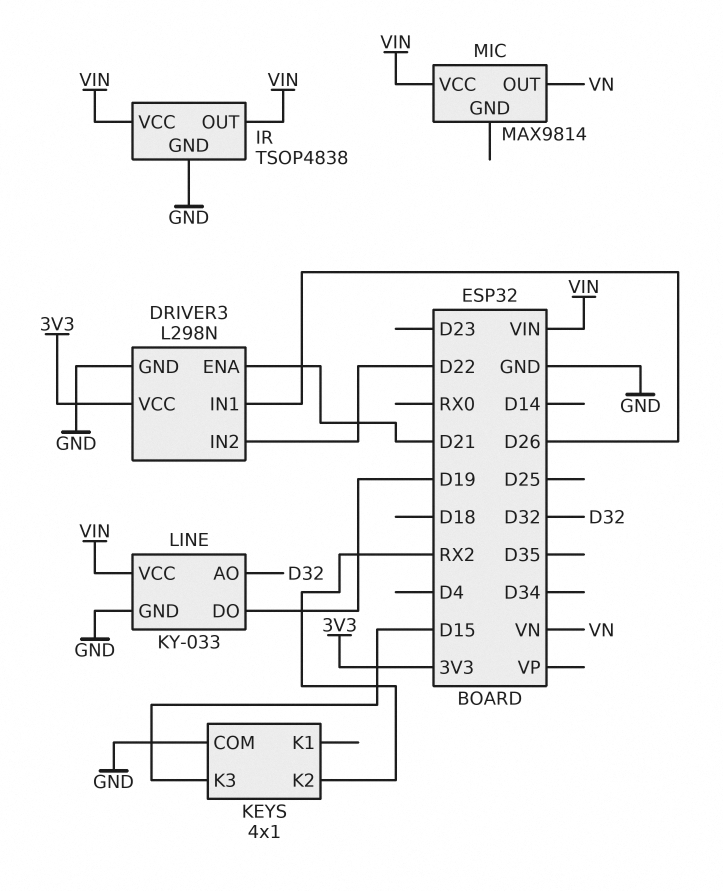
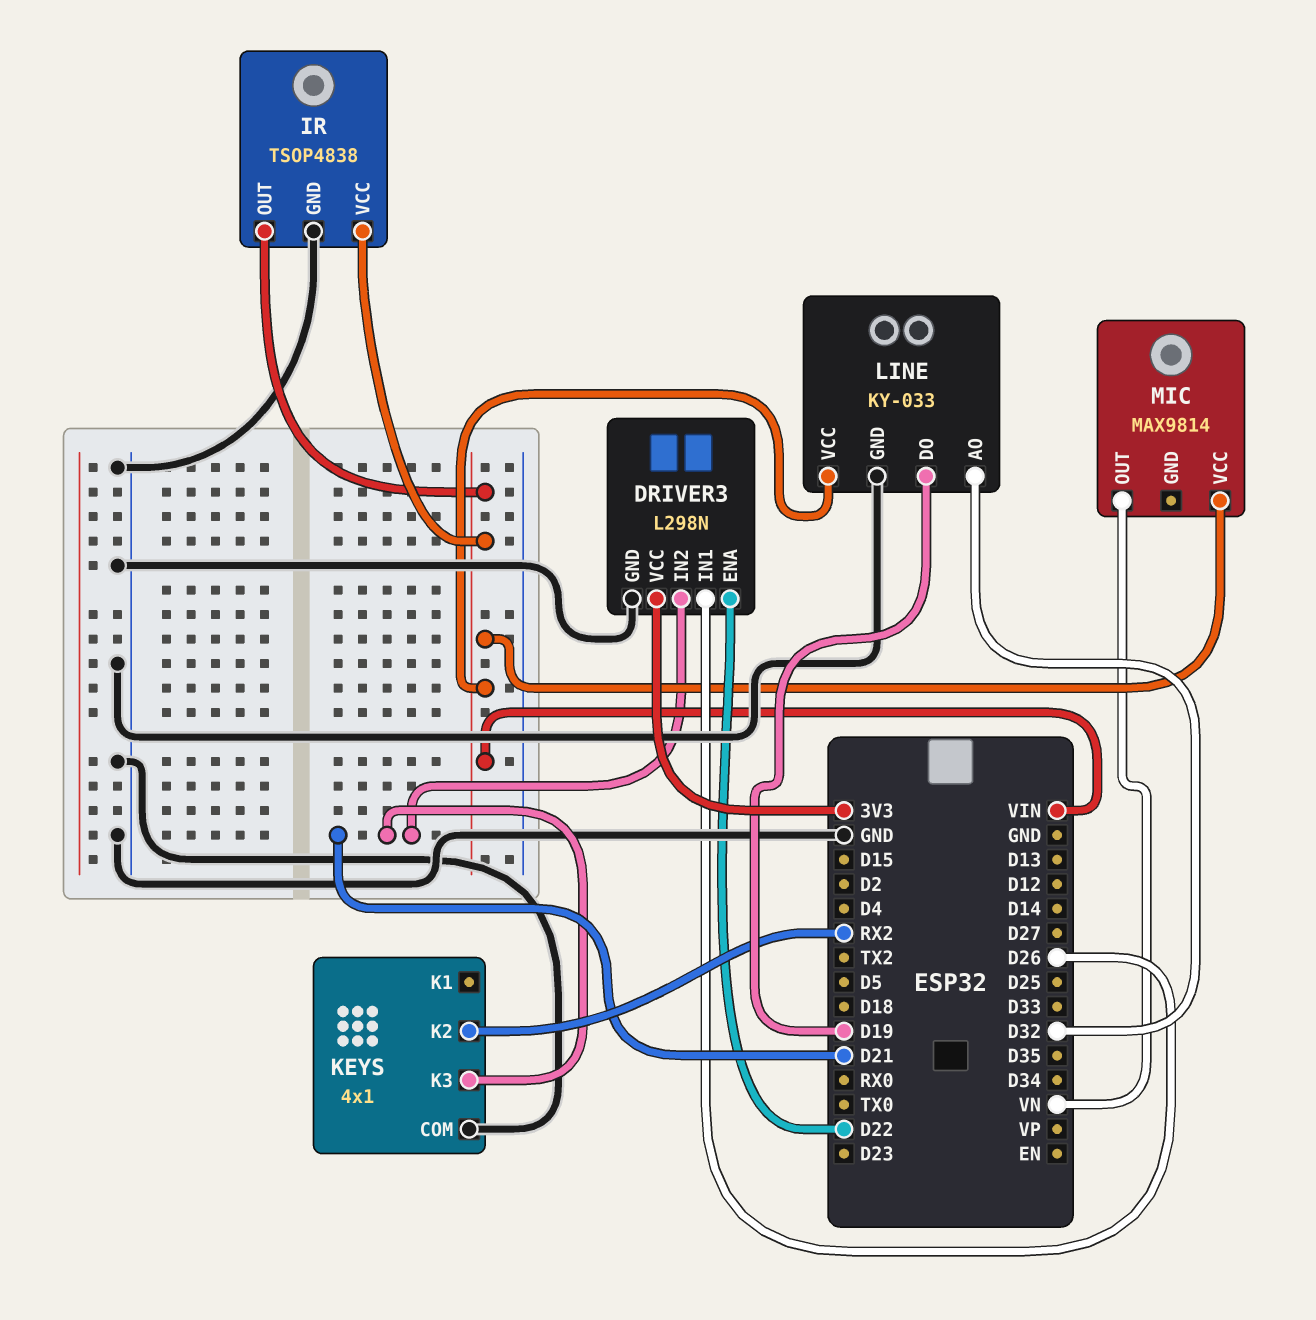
DRIVER3 pin ENA: D21 -> D22
DRIVER3 pin IN2: D22 -> D21
KEYS pin K3: D15 -> D21

